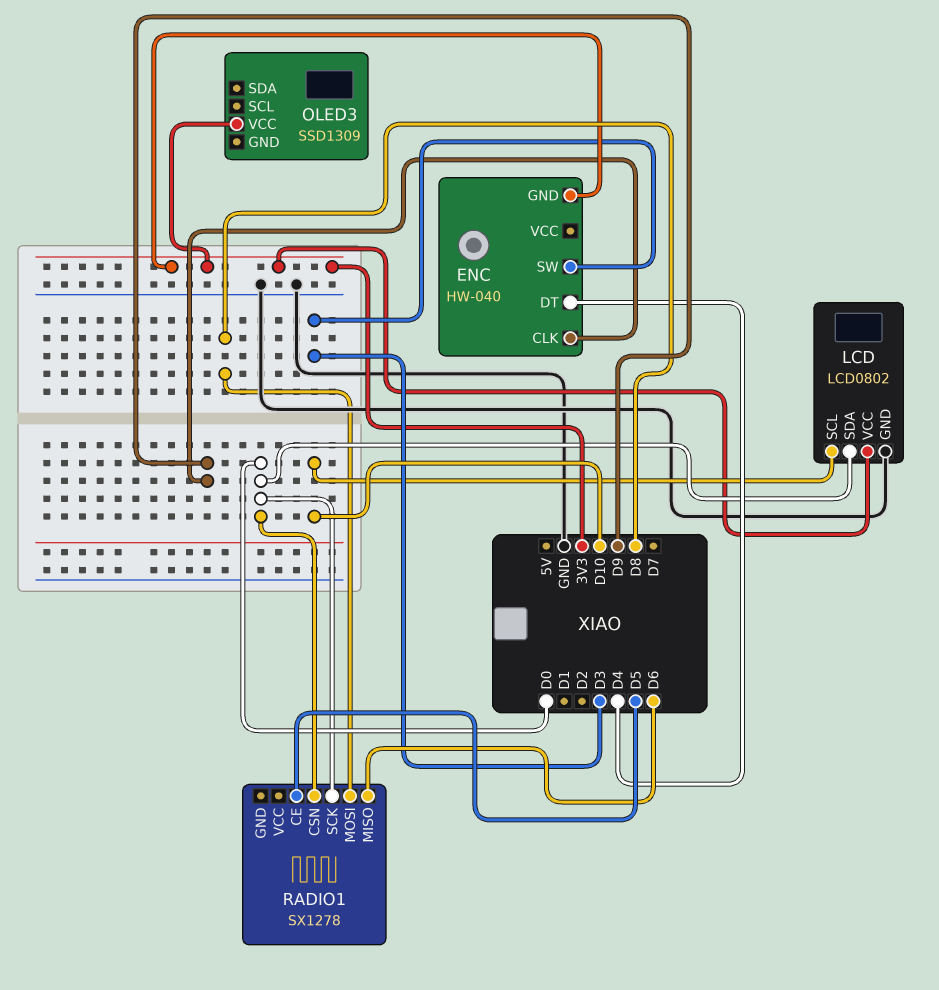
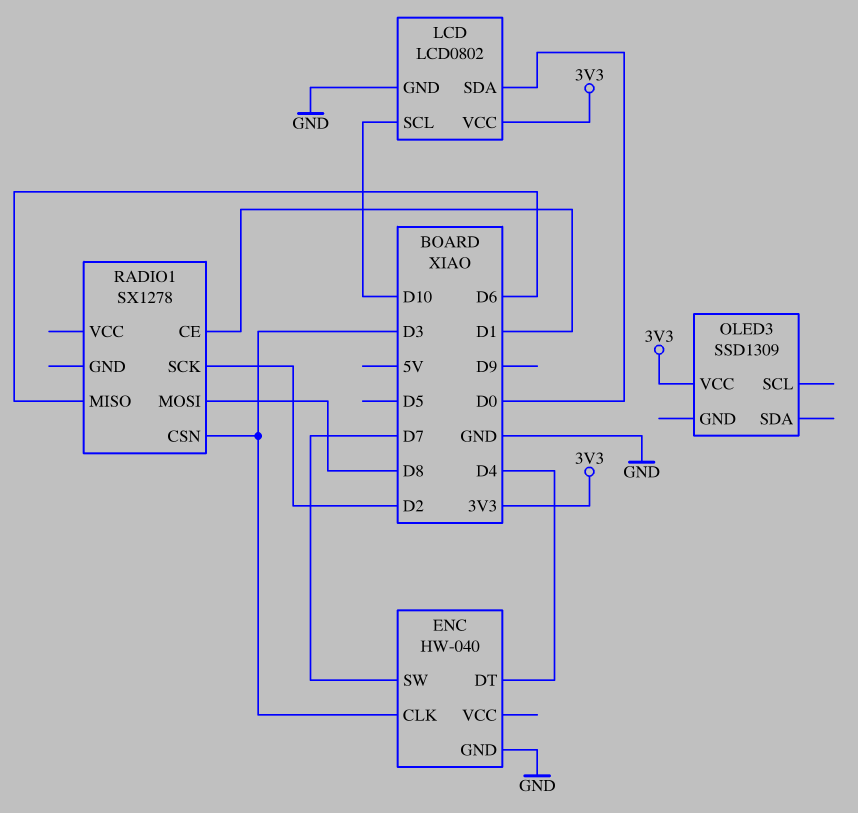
ENC pin CLK: D9 -> D3
ENC pin GND: 3V3 -> GND
ENC pin SW: D3 -> D7
RADIO1 pin CE: D5 -> D1
RADIO1 pin CSN: D0 -> D3
RADIO1 pin SCK: D0 -> D2

